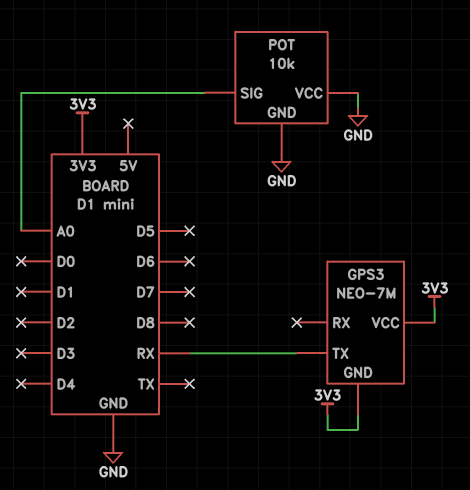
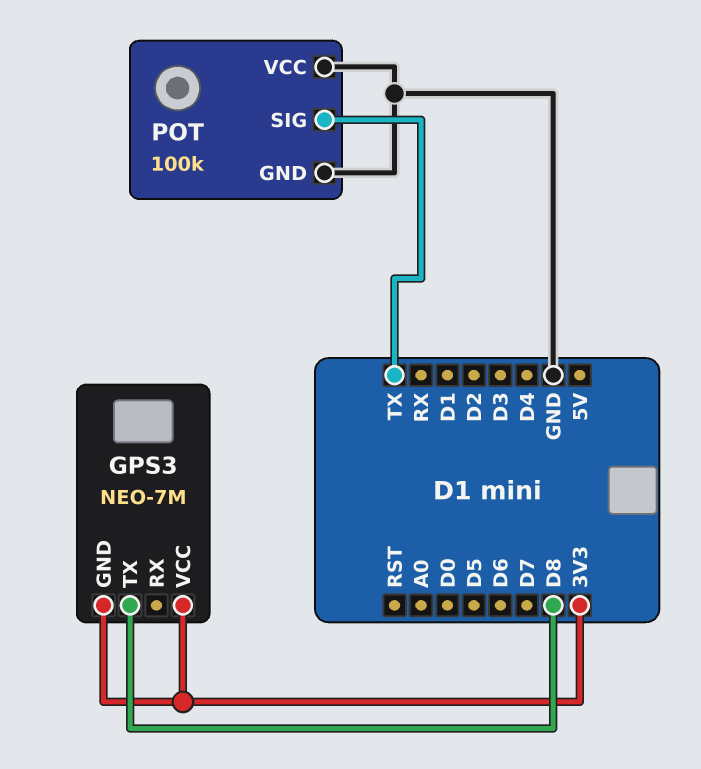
GPS3 pin TX: RX -> D8
POT: 10k -> 100k
POT pin SIG: A0 -> TX

